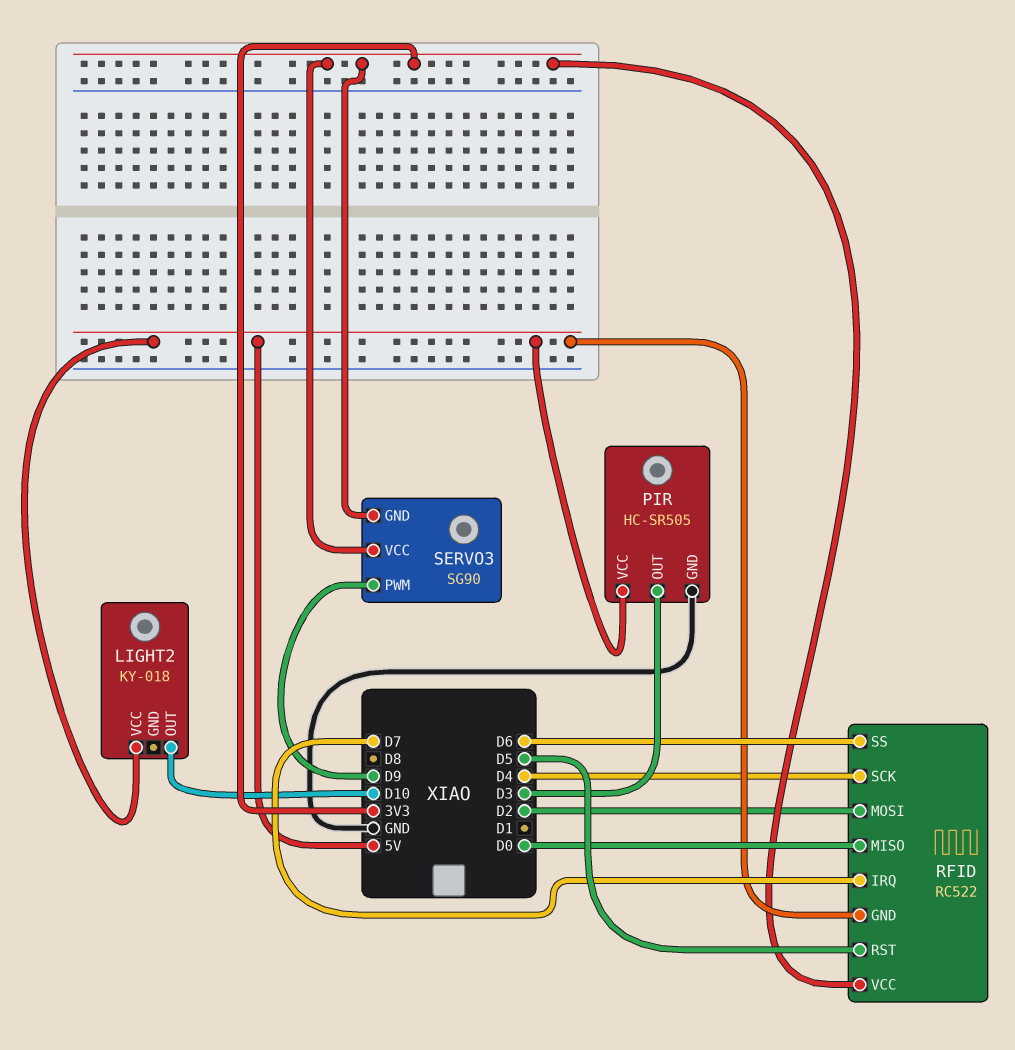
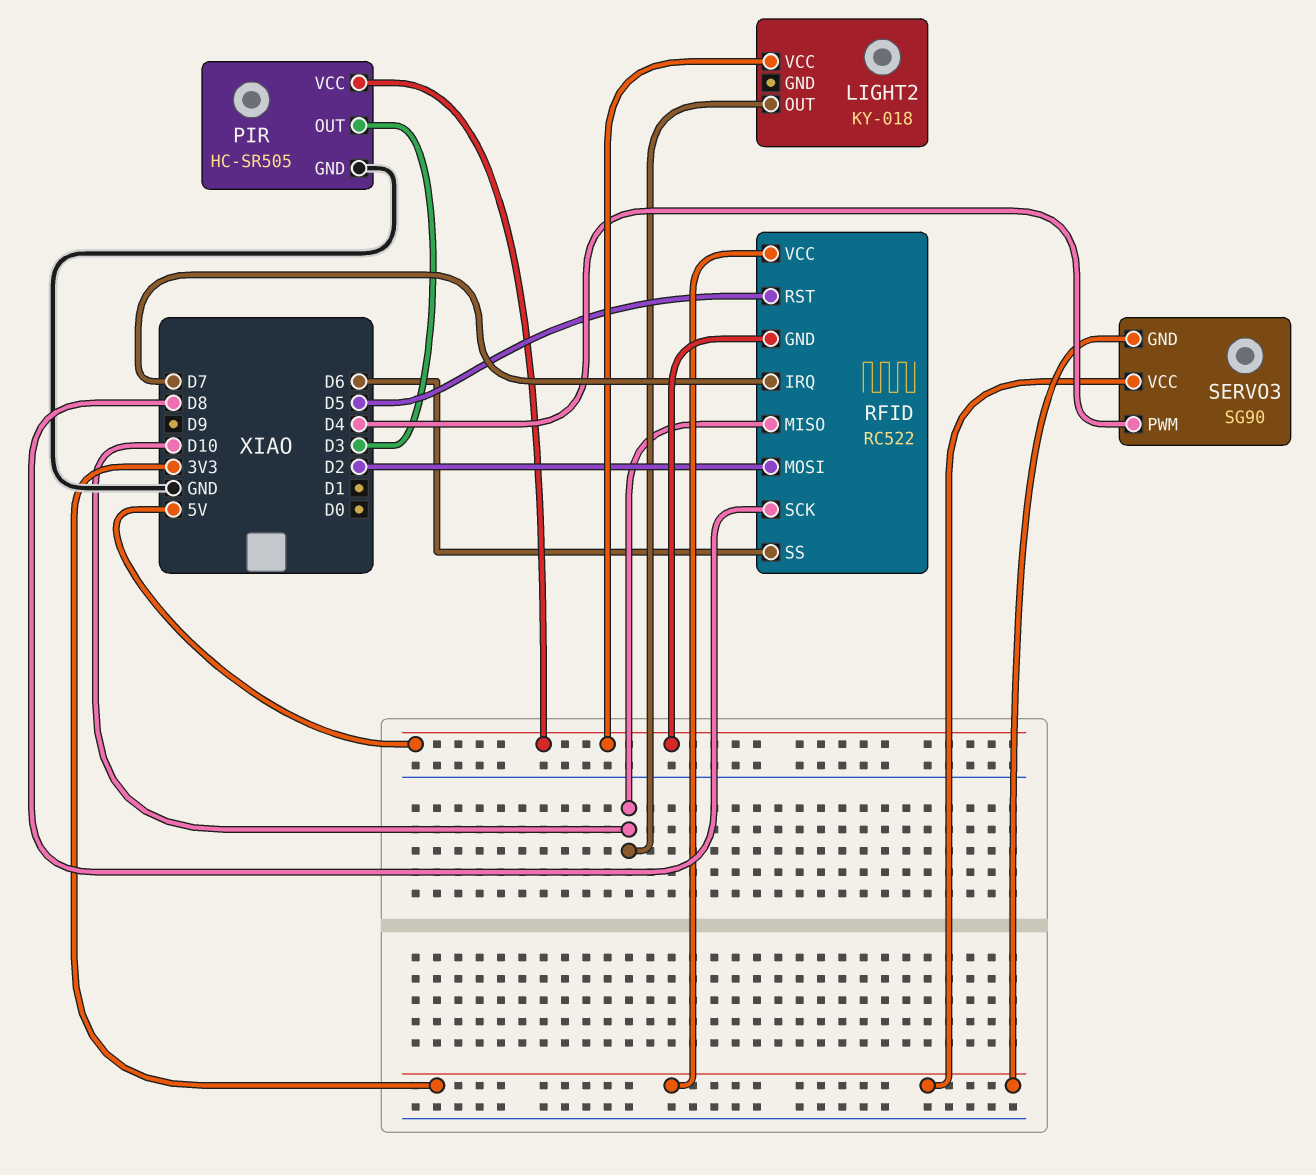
RFID pin MISO: D0 -> D10
RFID pin SCK: D4 -> D8
SERVO3 pin PWM: D9 -> D4

